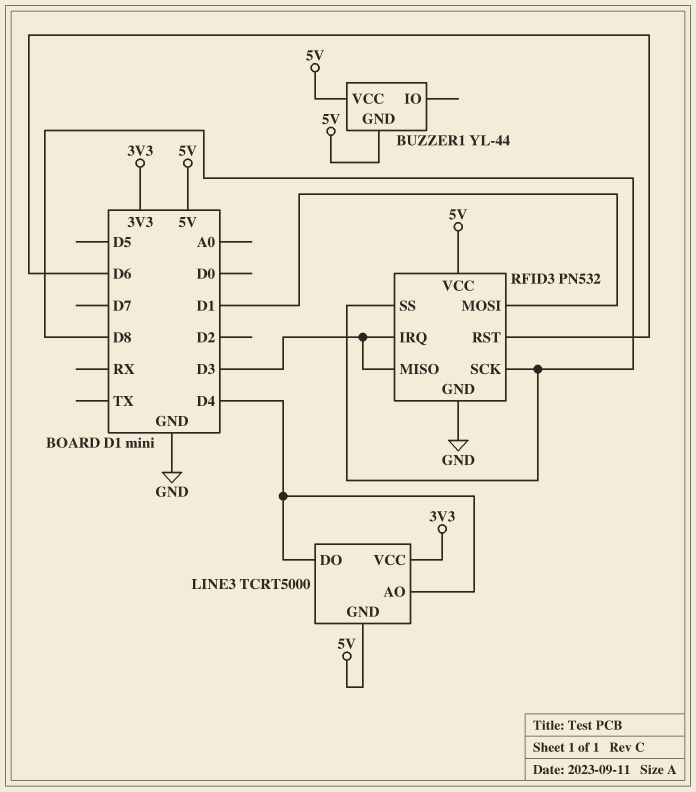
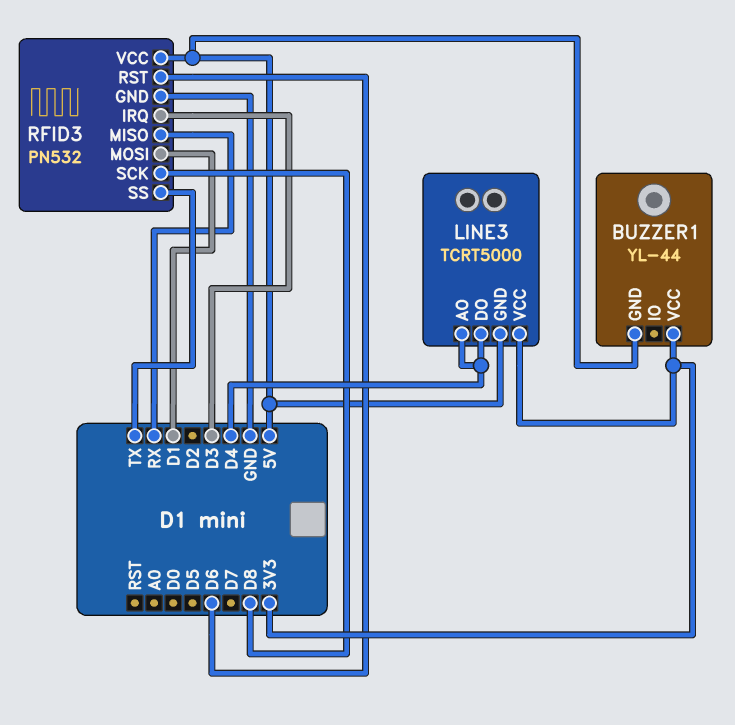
BUZZER1 pin VCC: 5V -> 3V3
RFID3 pin MISO: D3 -> RX
RFID3 pin SS: D8 -> TX

